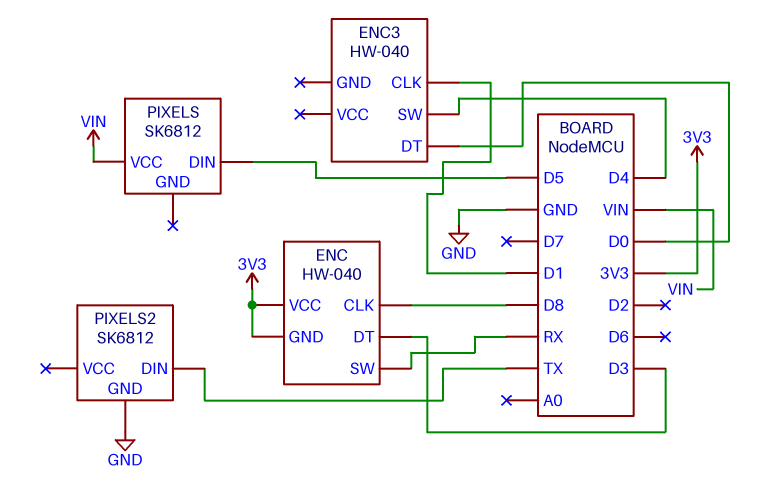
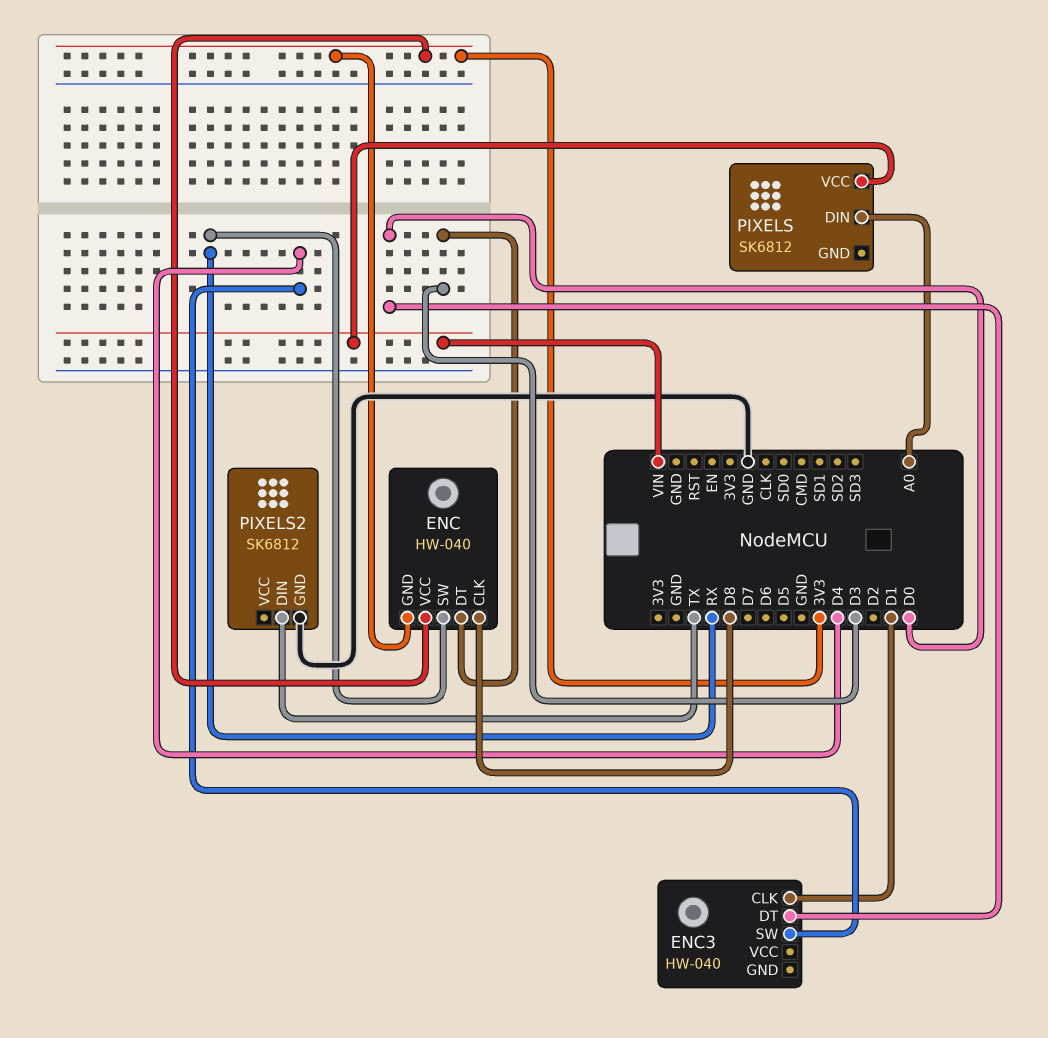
PIXELS pin DIN: D5 -> A0

